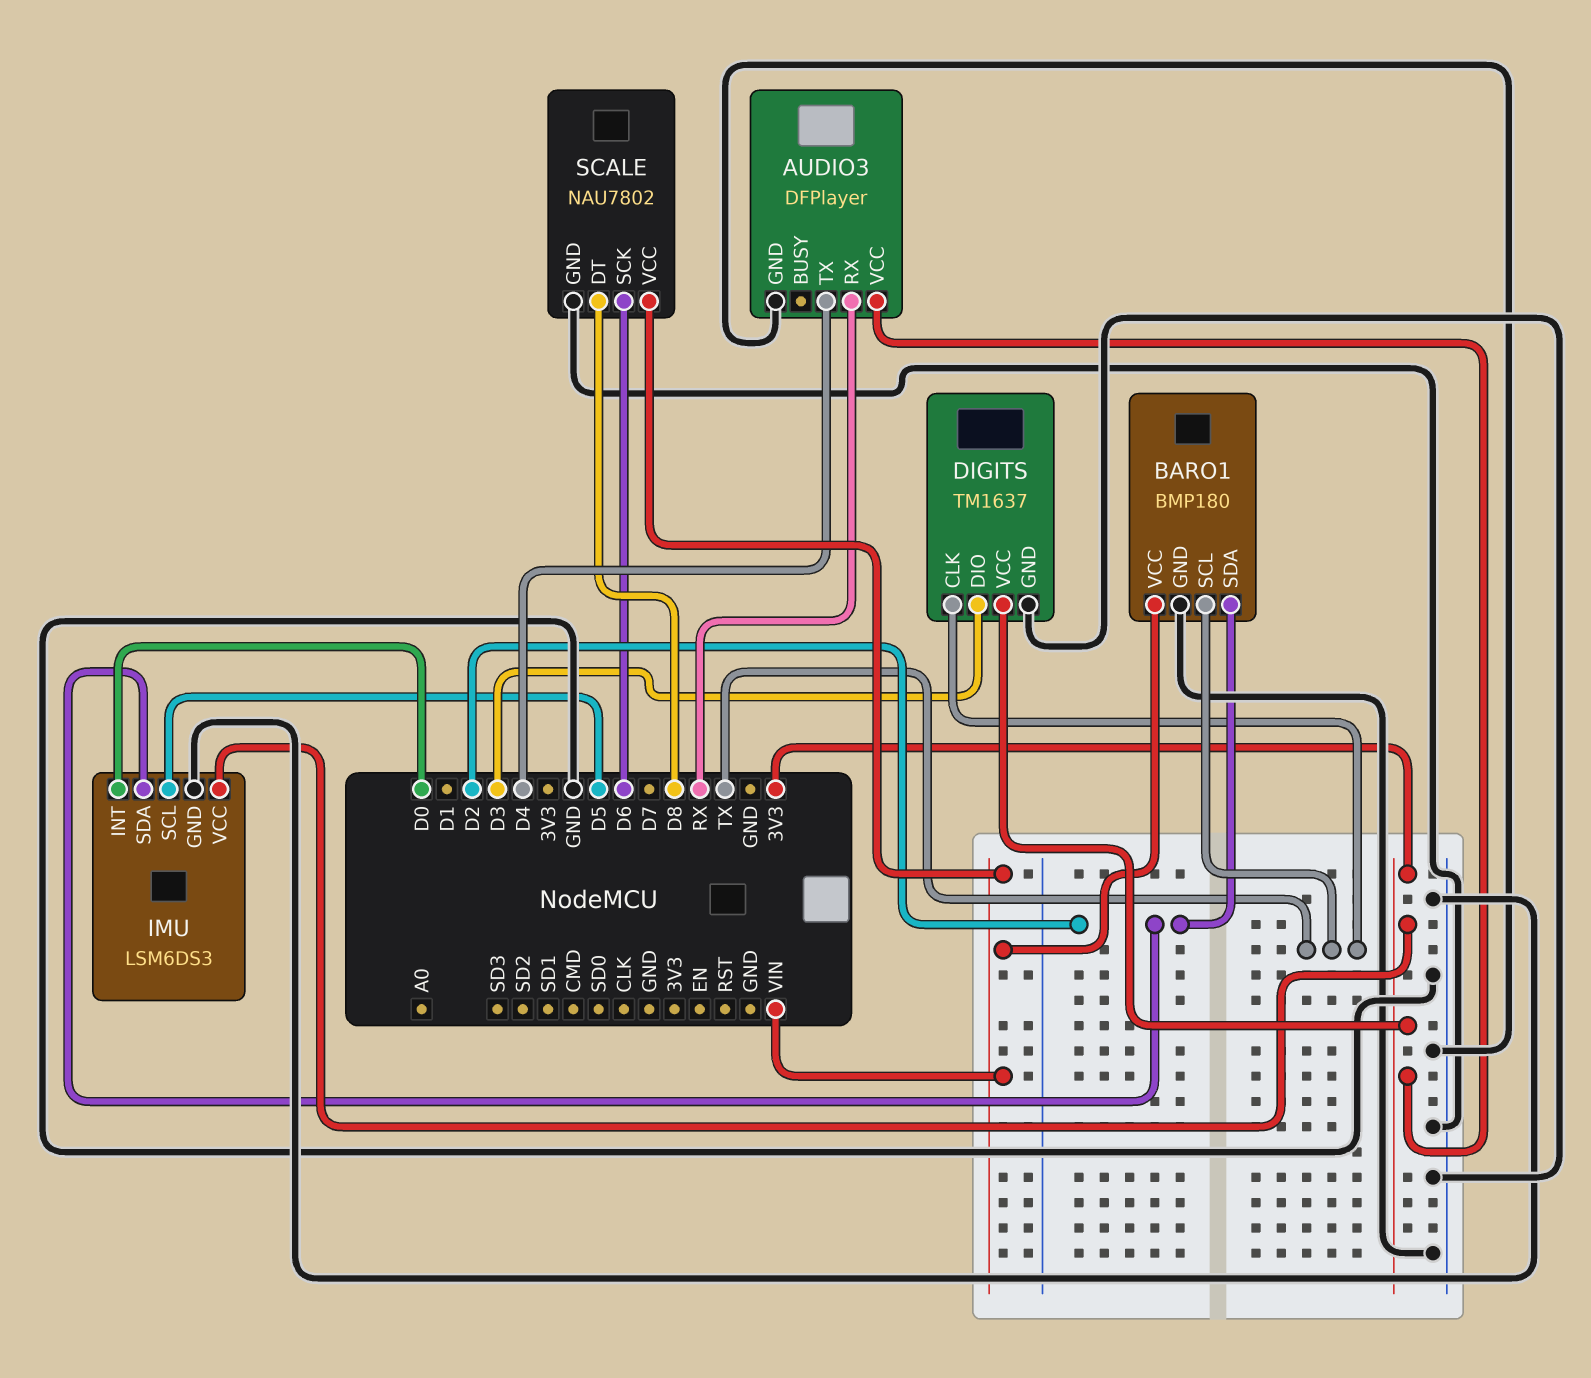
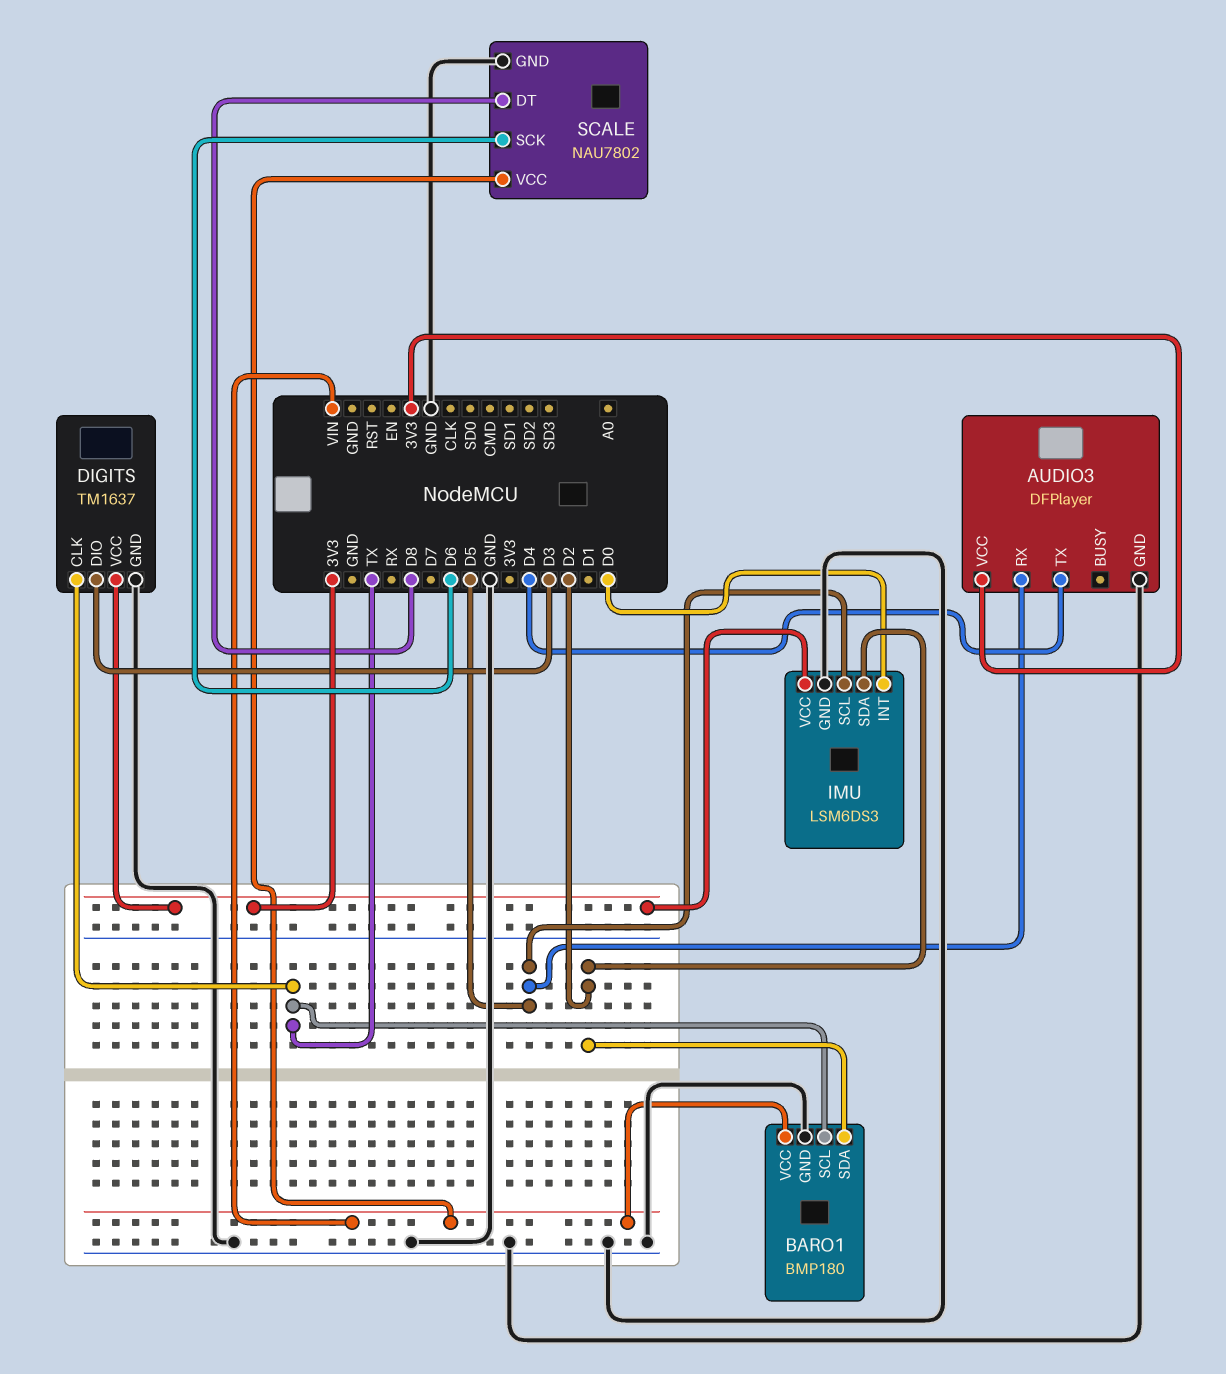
AUDIO3 pin RX: RX -> D5

